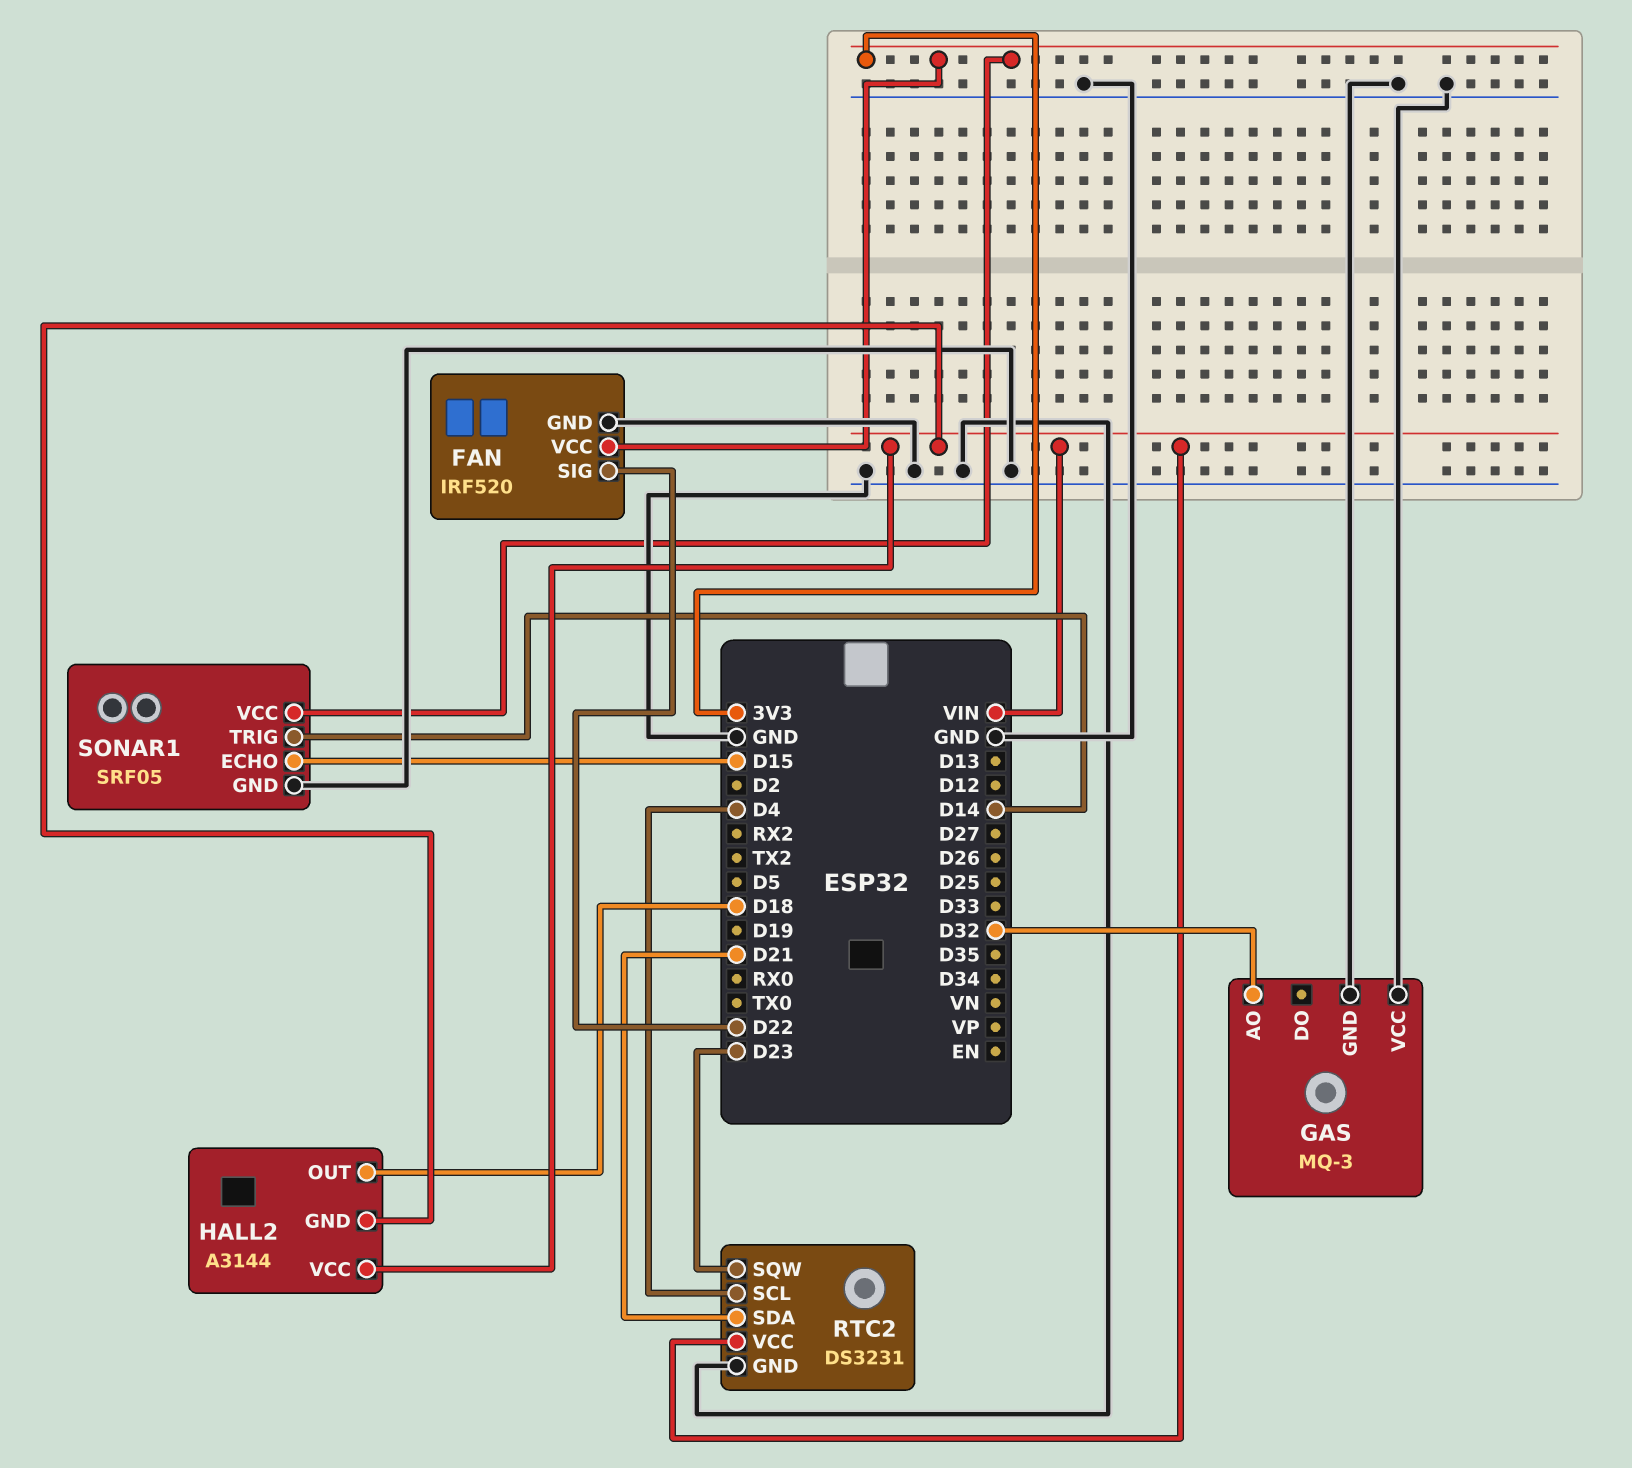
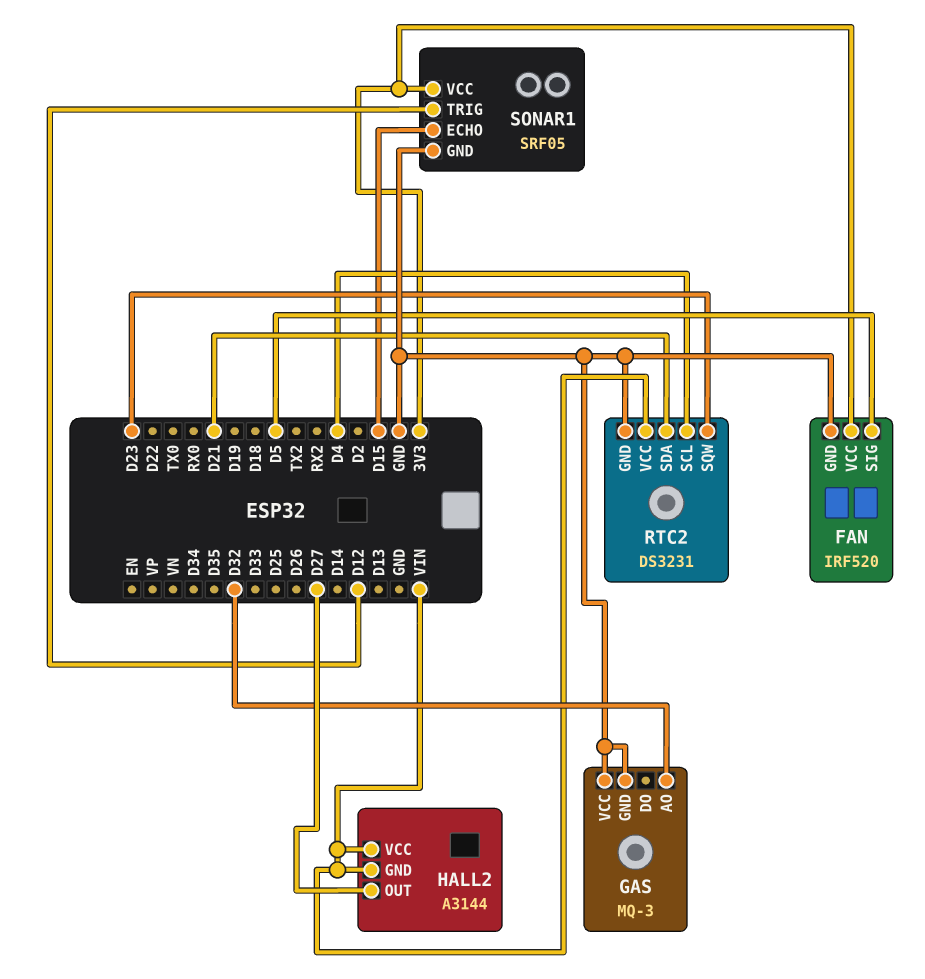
FAN pin SIG: D22 -> D5
HALL2 pin OUT: D18 -> D27
SONAR1 pin TRIG: D14 -> D12

